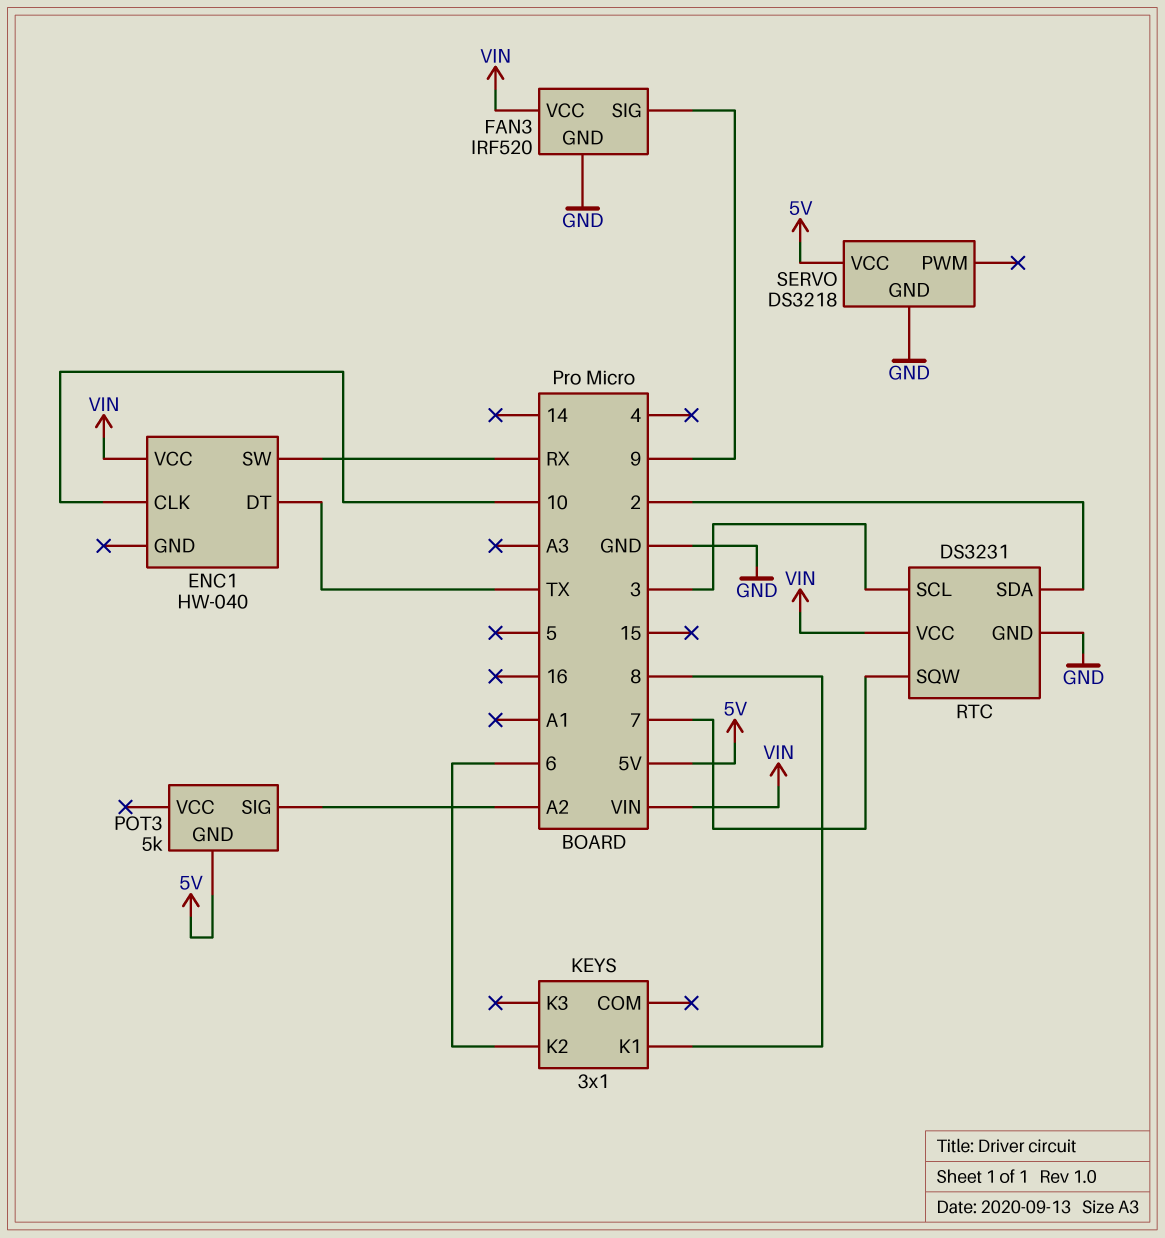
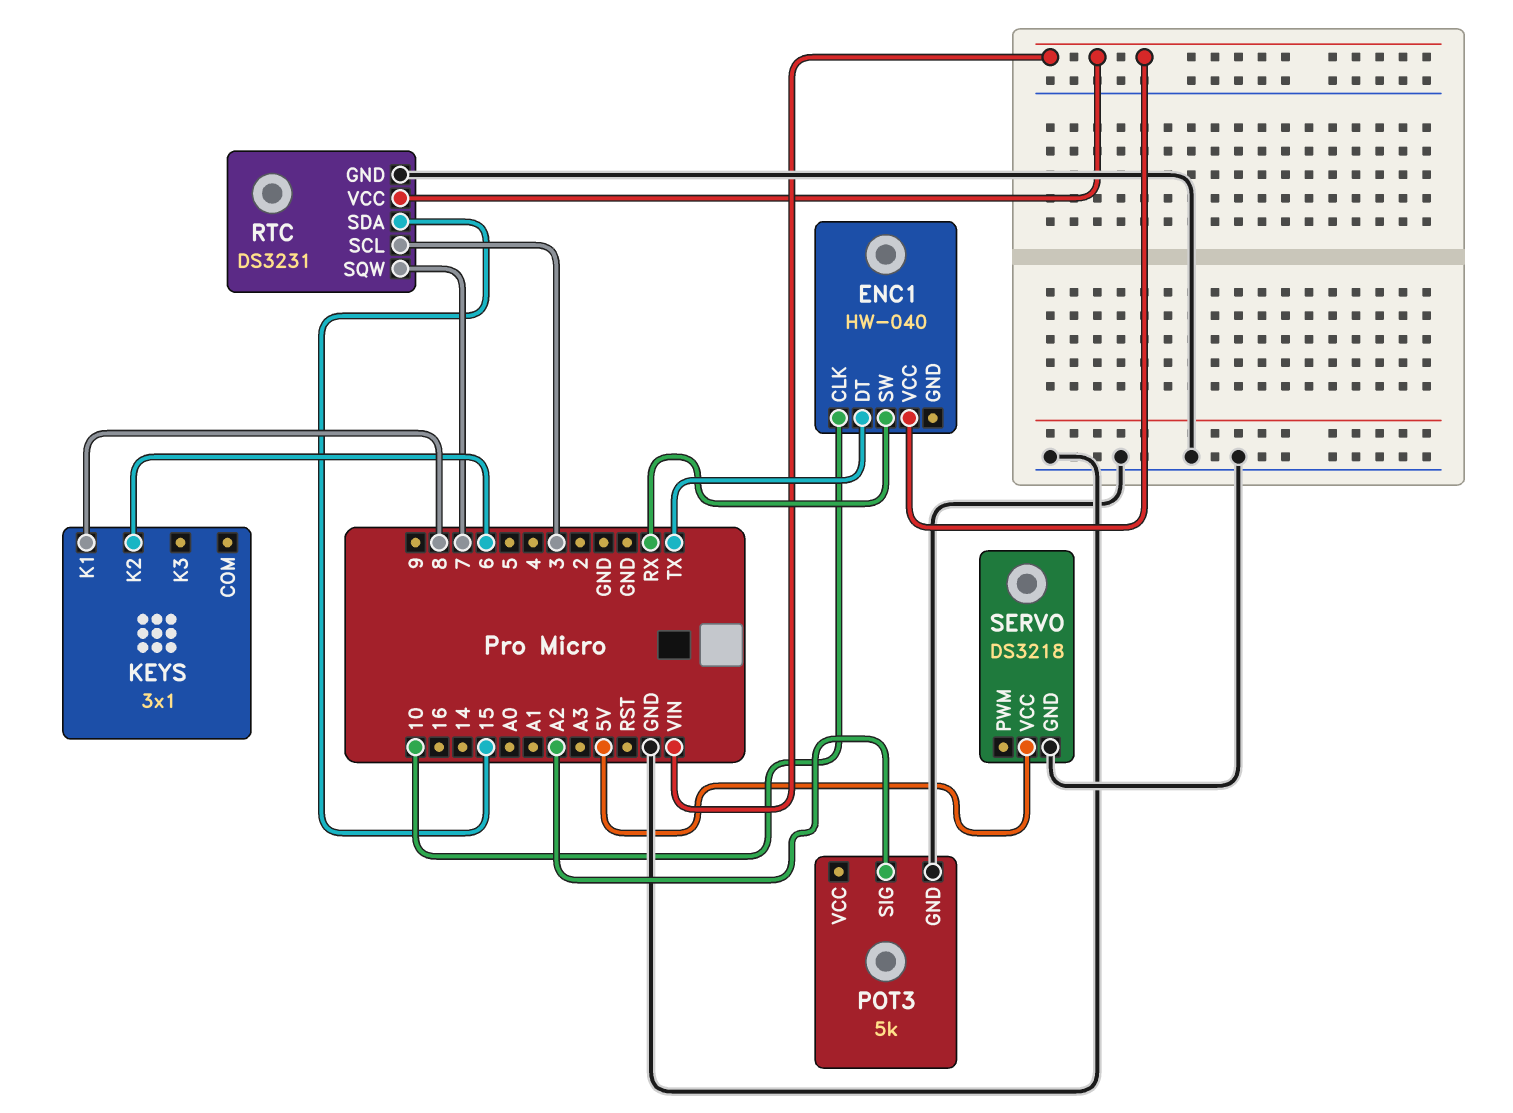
FAN3: IRF520 -> none
FAN3 pin GND: GND -> none
FAN3 pin SIG: 9 -> none
FAN3 pin VCC: VIN -> none
POT3 pin GND: 5V -> GND
RTC pin SDA: 2 -> 15

